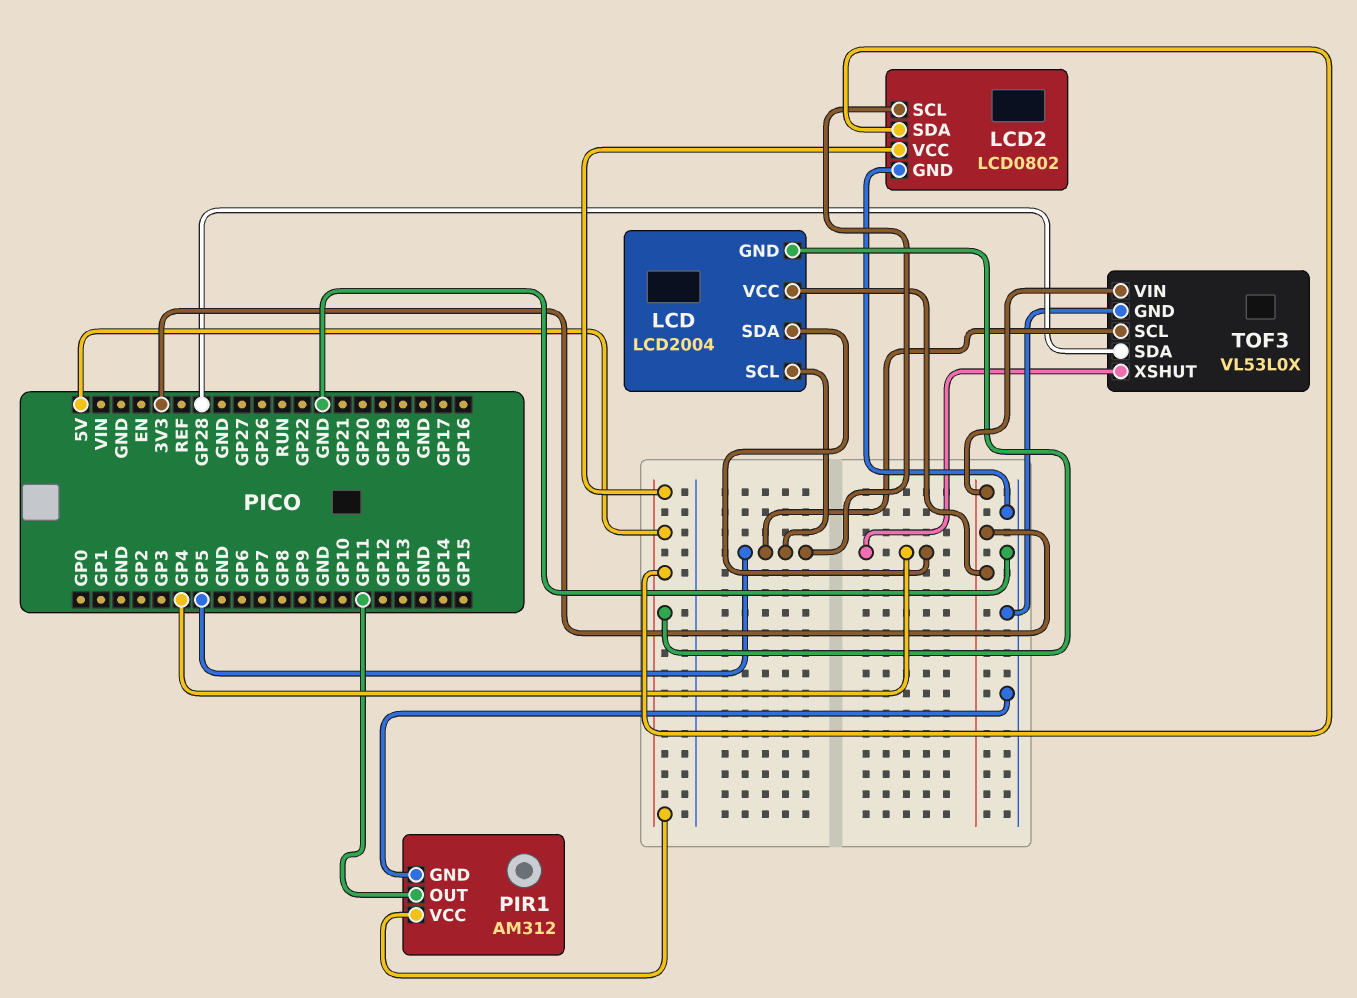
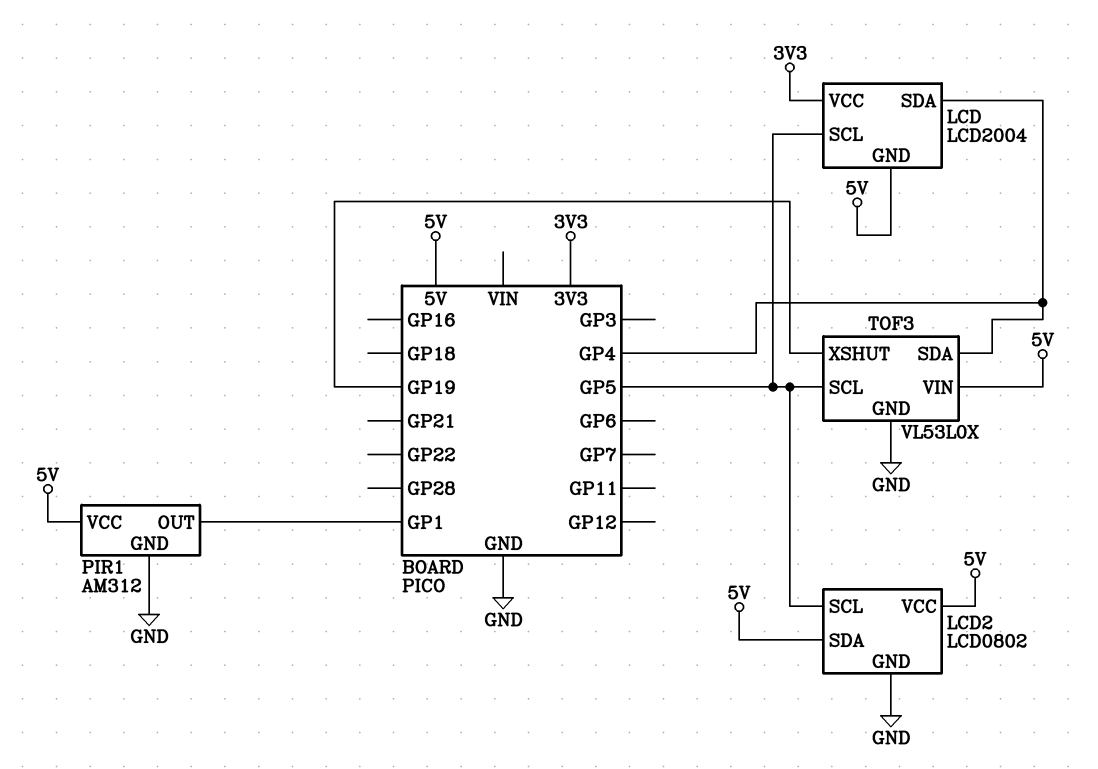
PIR1 pin OUT: GP11 -> GP1
TOF3 pin SDA: GP28 -> GP4
TOF3 pin VIN: 3V3 -> 5V
TOF3 pin XSHUT: GP4 -> GP19

